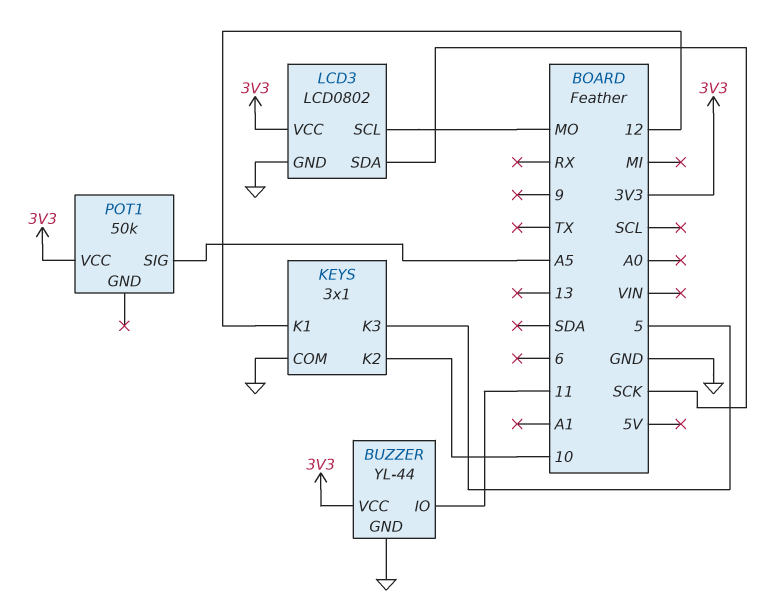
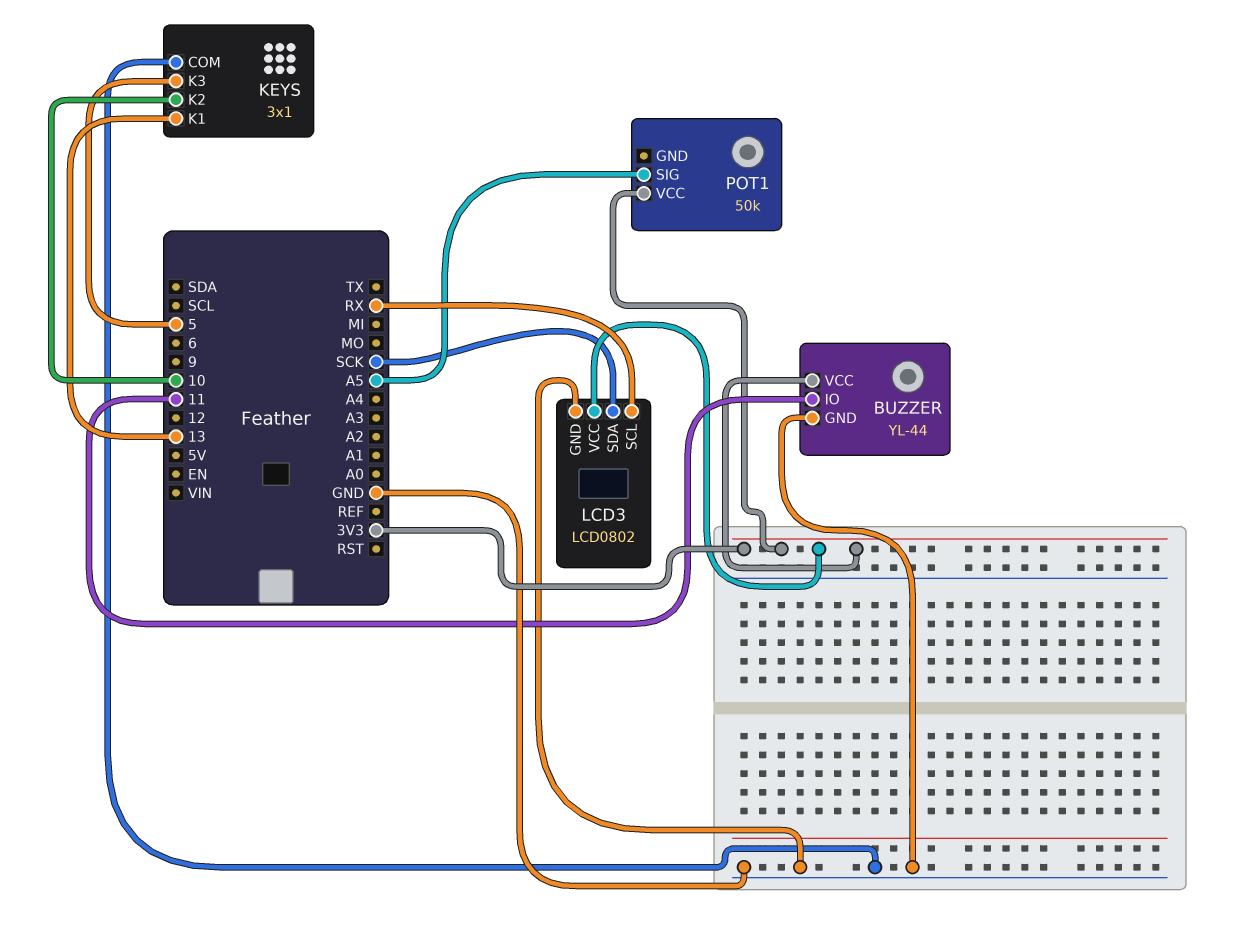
KEYS pin K1: 12 -> 13
LCD3 pin SCL: MO -> RX

